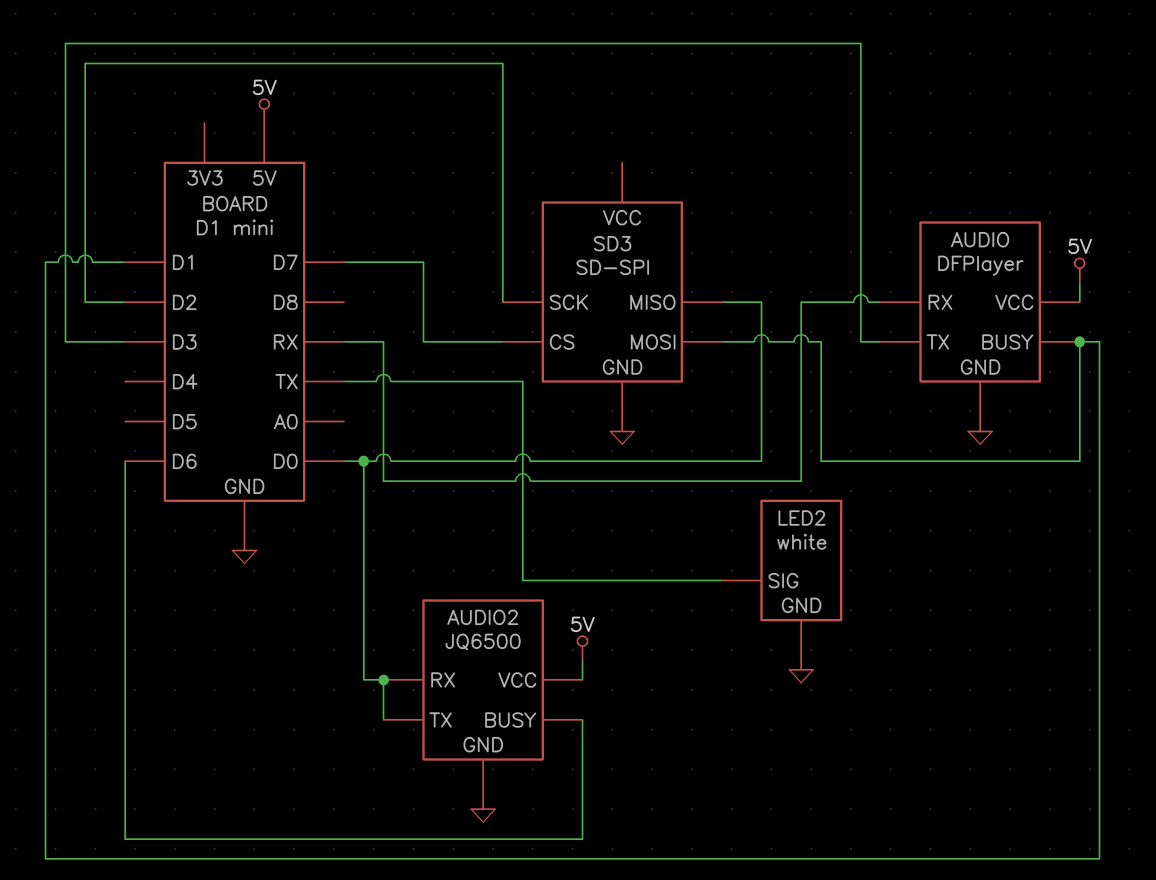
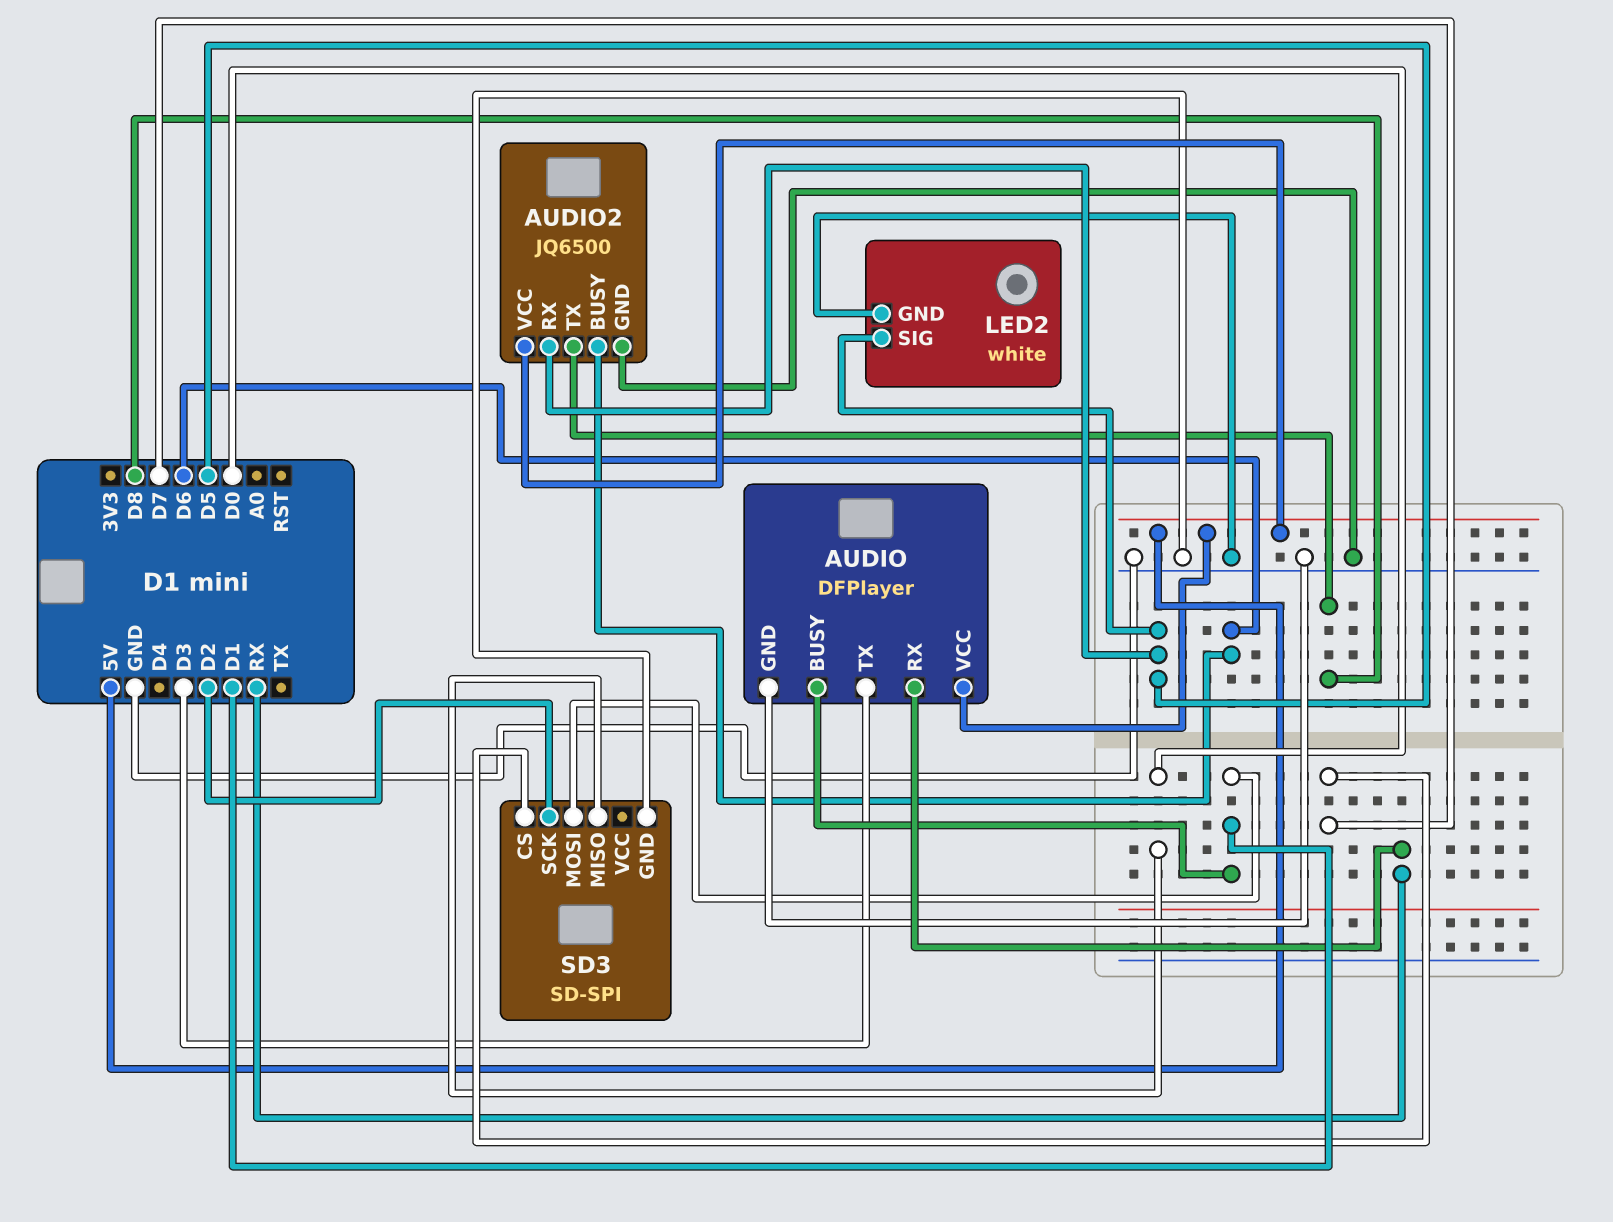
AUDIO2 pin RX: D0 -> D5
AUDIO2 pin TX: D0 -> D8
LED2 pin SIG: TX -> D5

